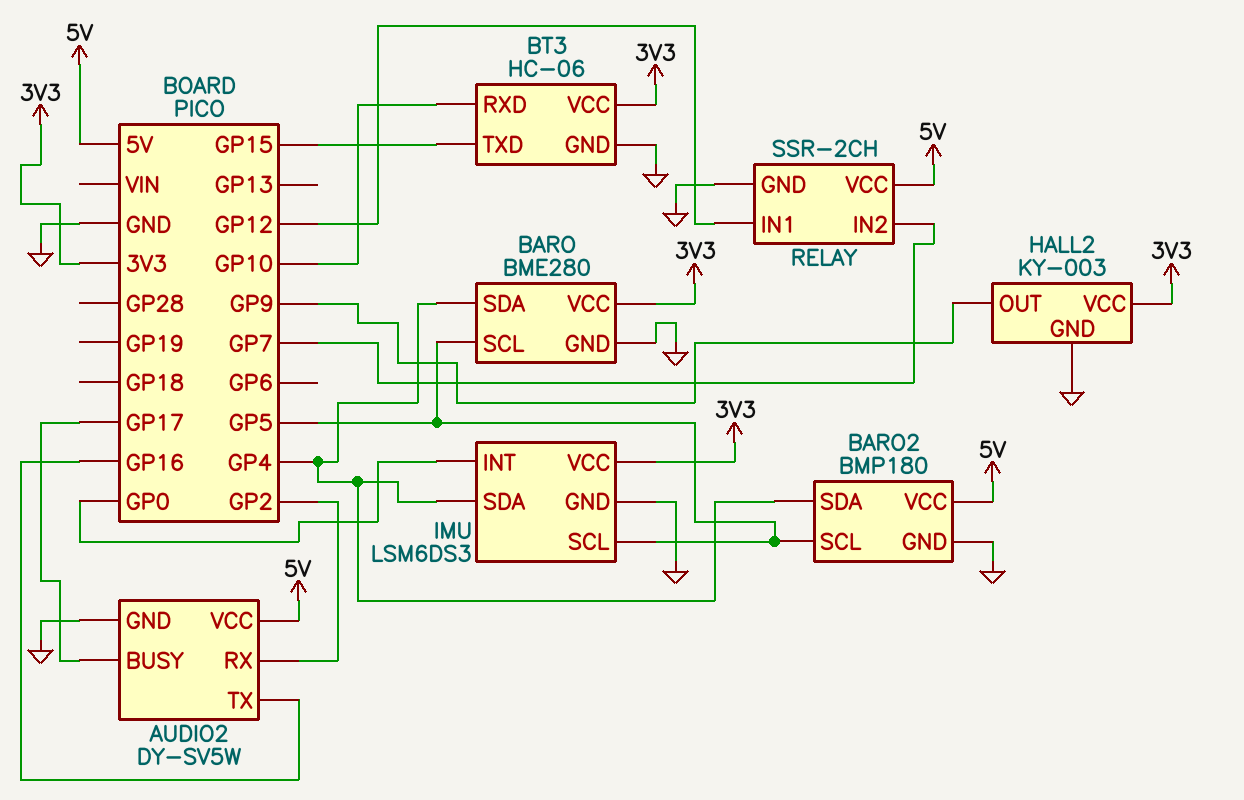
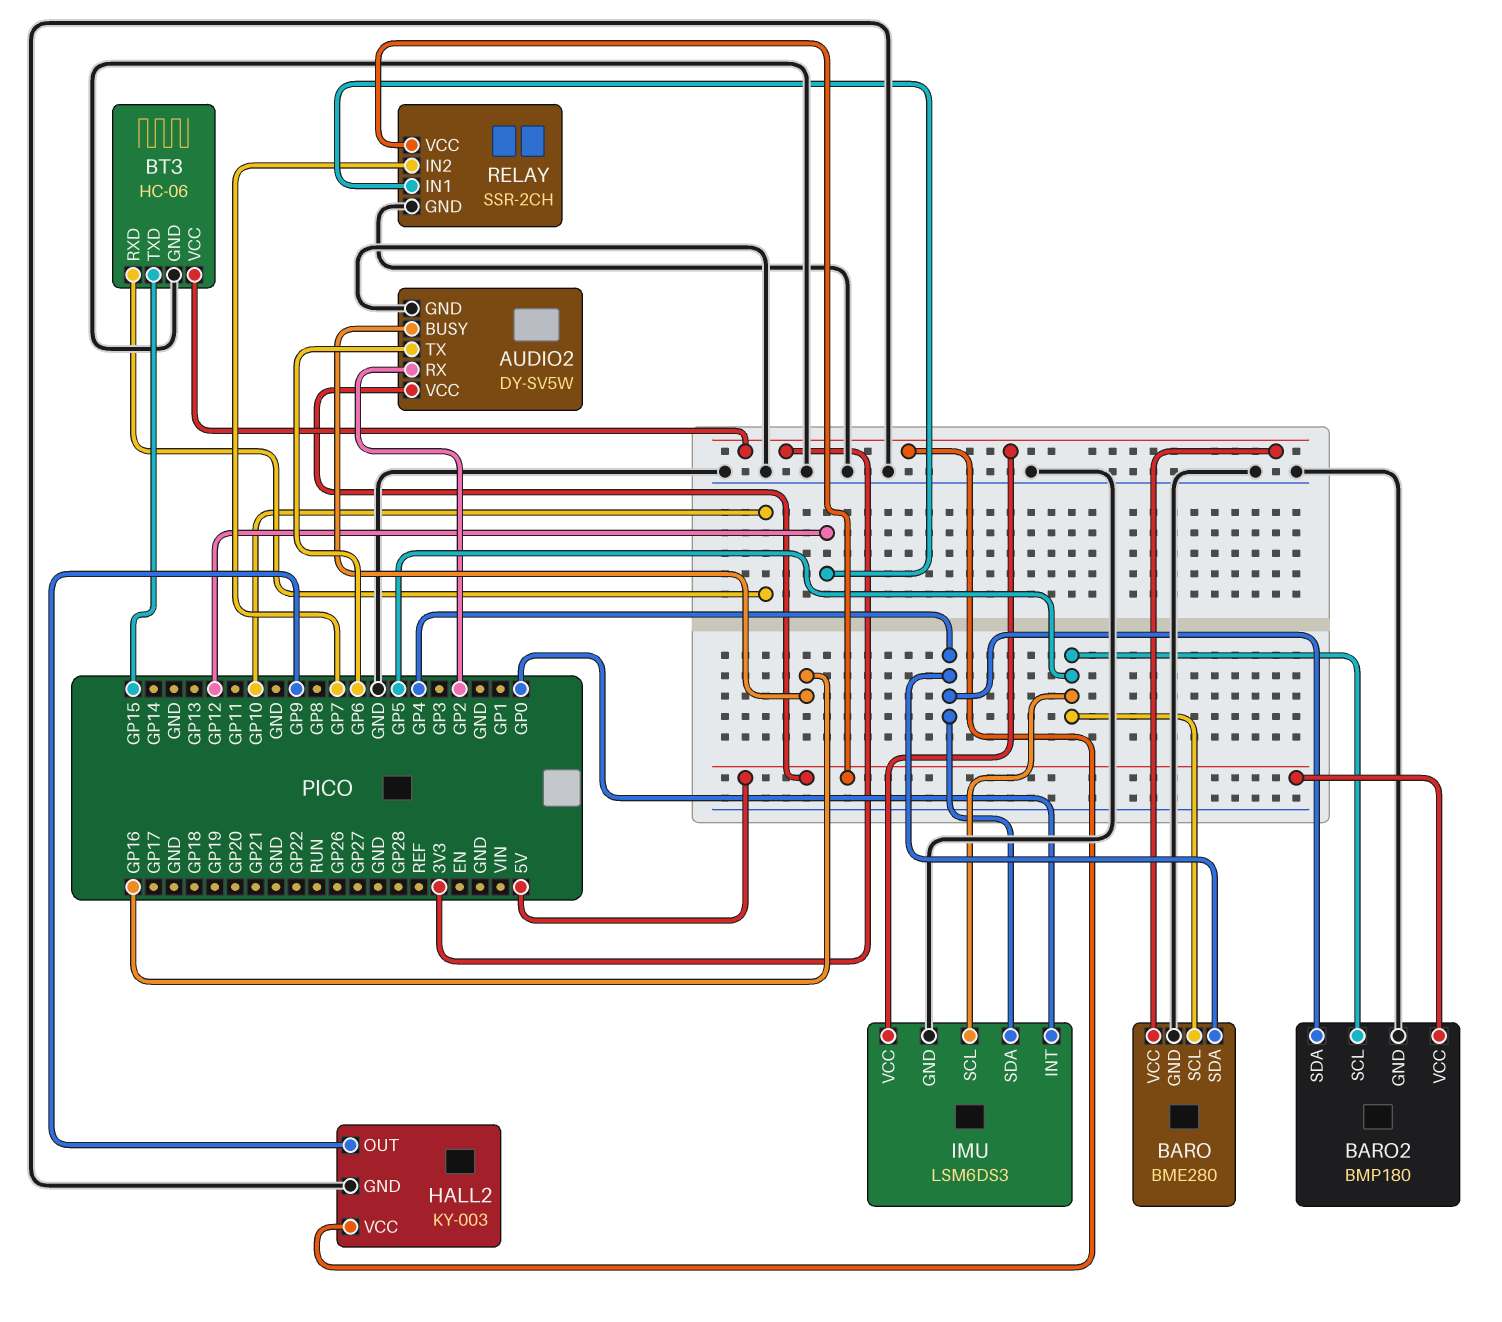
AUDIO2 pin BUSY: GP17 -> GP16
AUDIO2 pin TX: GP16 -> GP6

